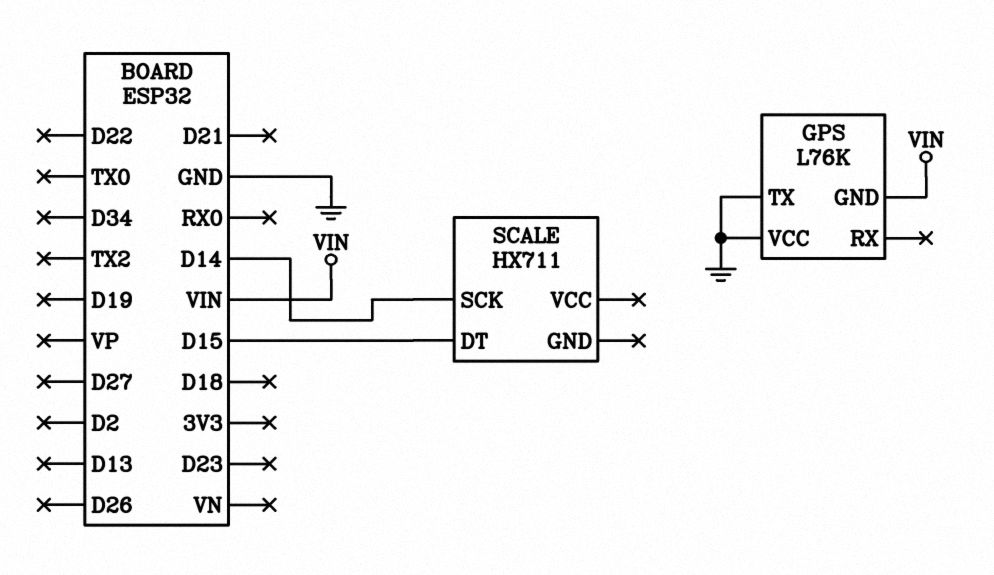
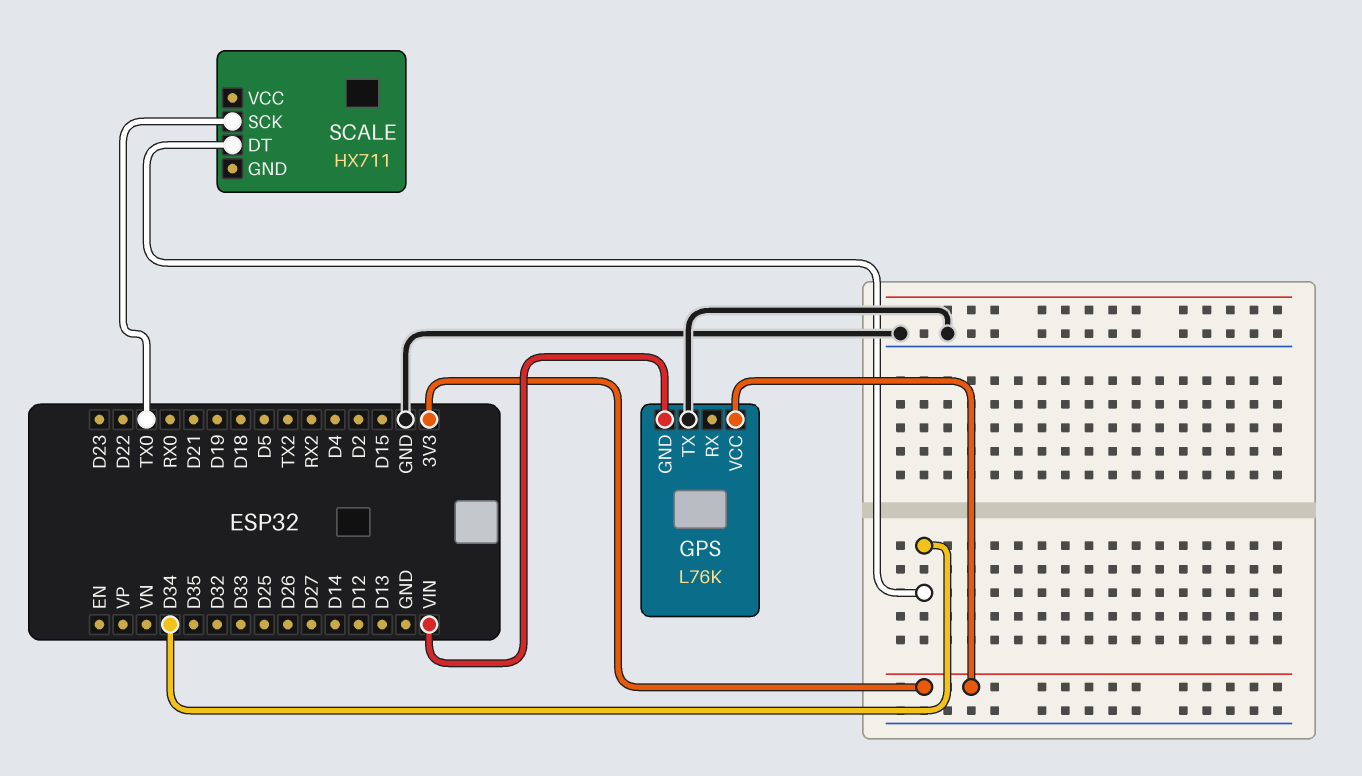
GPS pin VCC: GND -> 3V3
SCALE pin DT: D15 -> D34
SCALE pin SCK: D14 -> TX0

